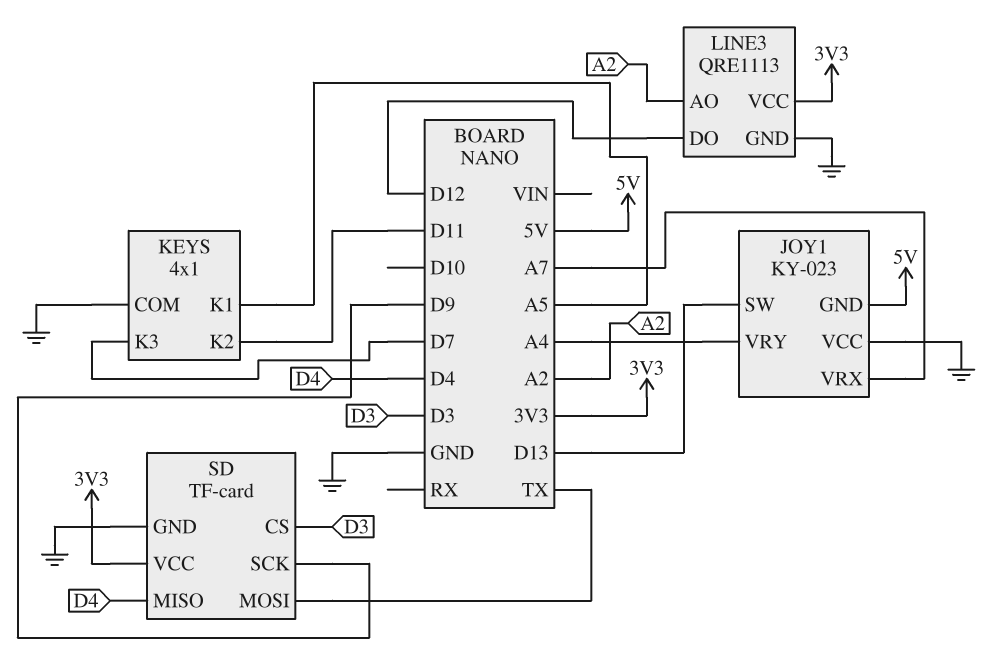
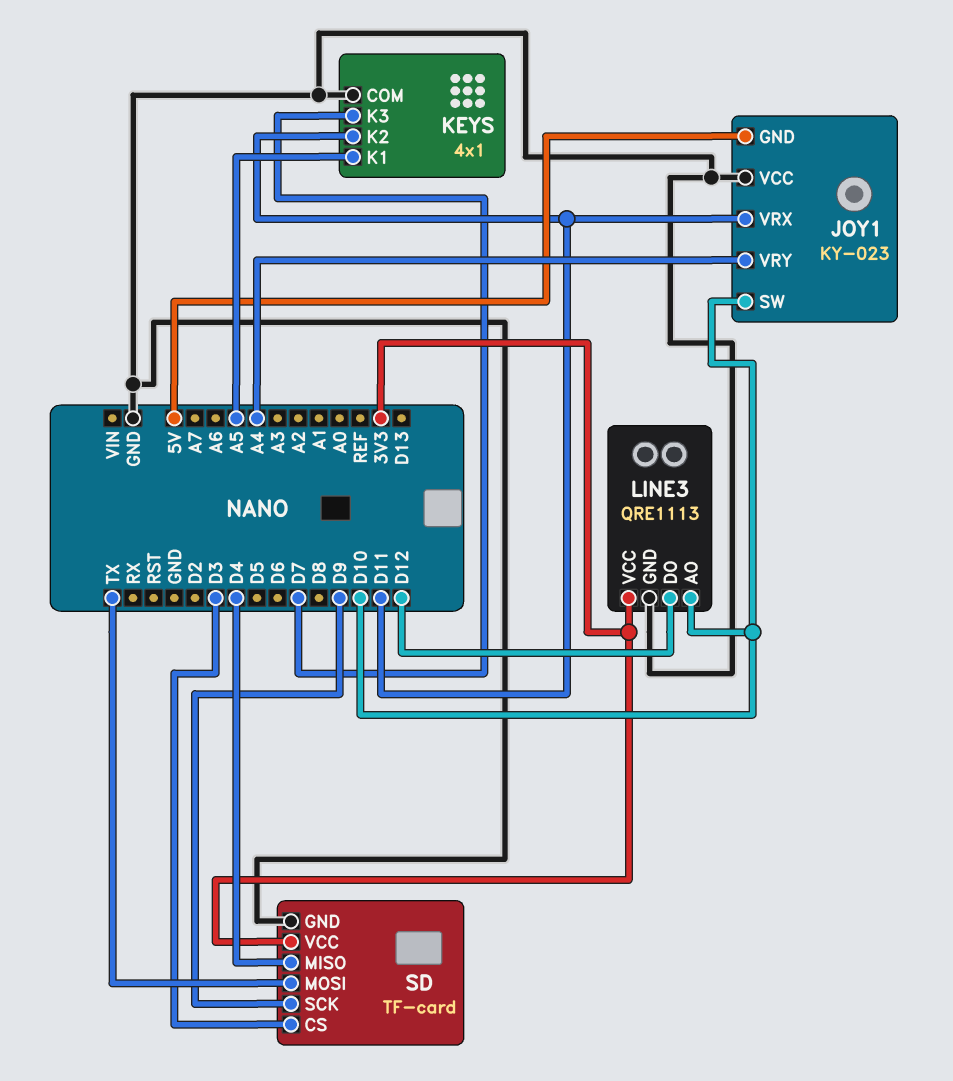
JOY1 pin SW: D13 -> D10
JOY1 pin VRX: A7 -> D11
LINE3 pin AO: A2 -> D10

